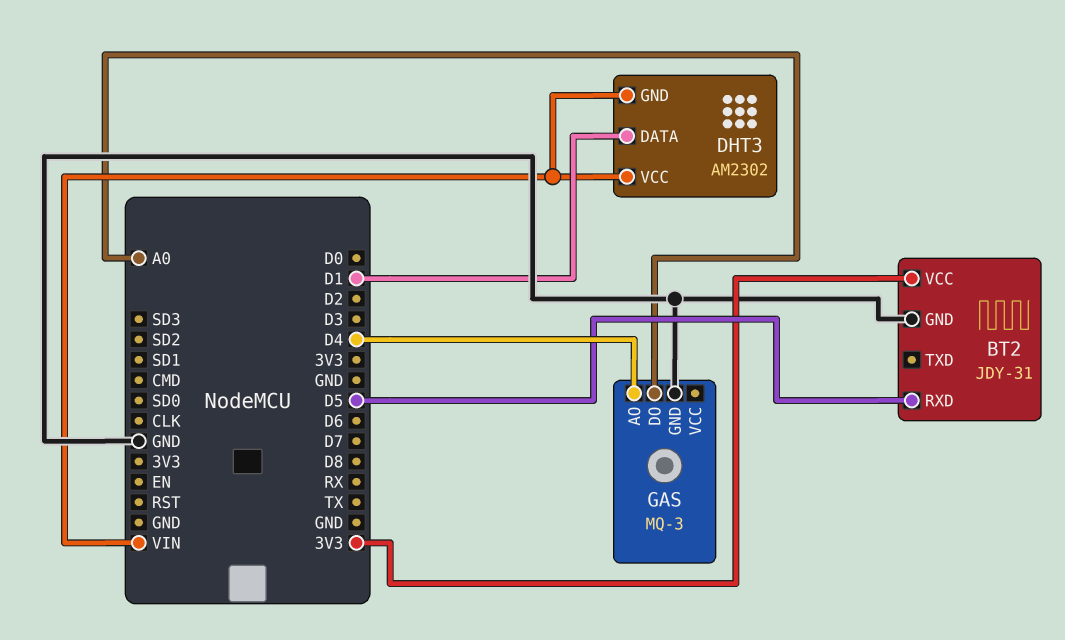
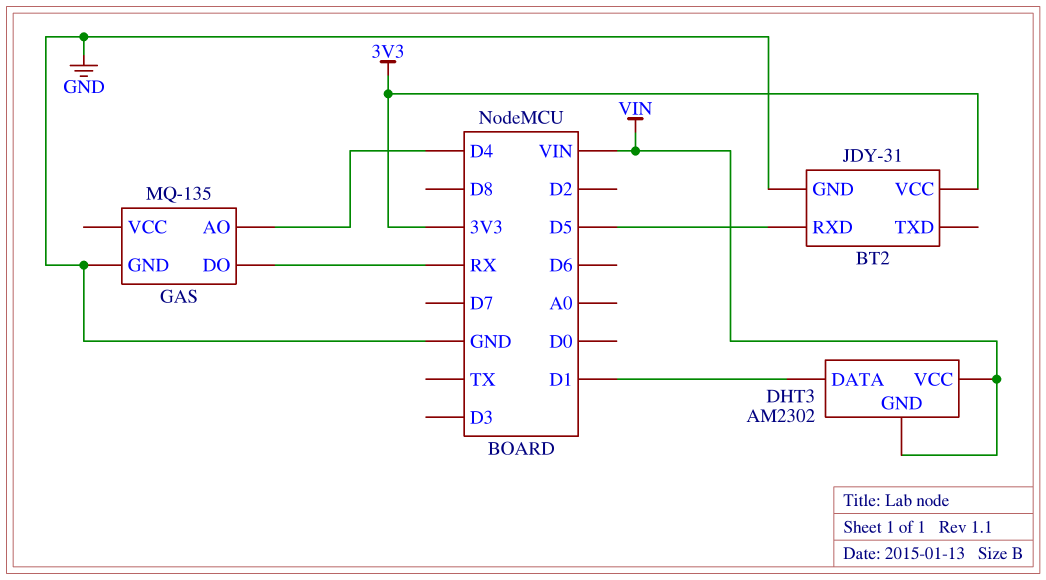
GAS: MQ-3 -> MQ-135
GAS pin DO: A0 -> RX

